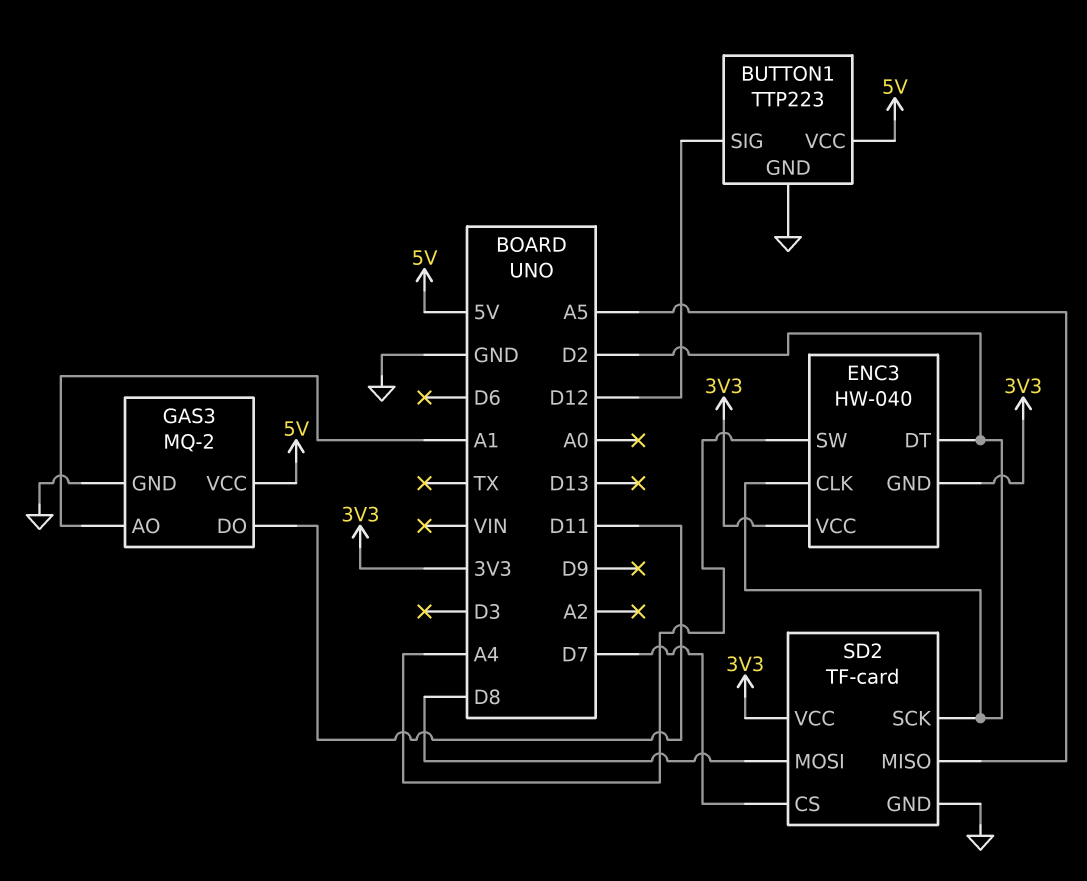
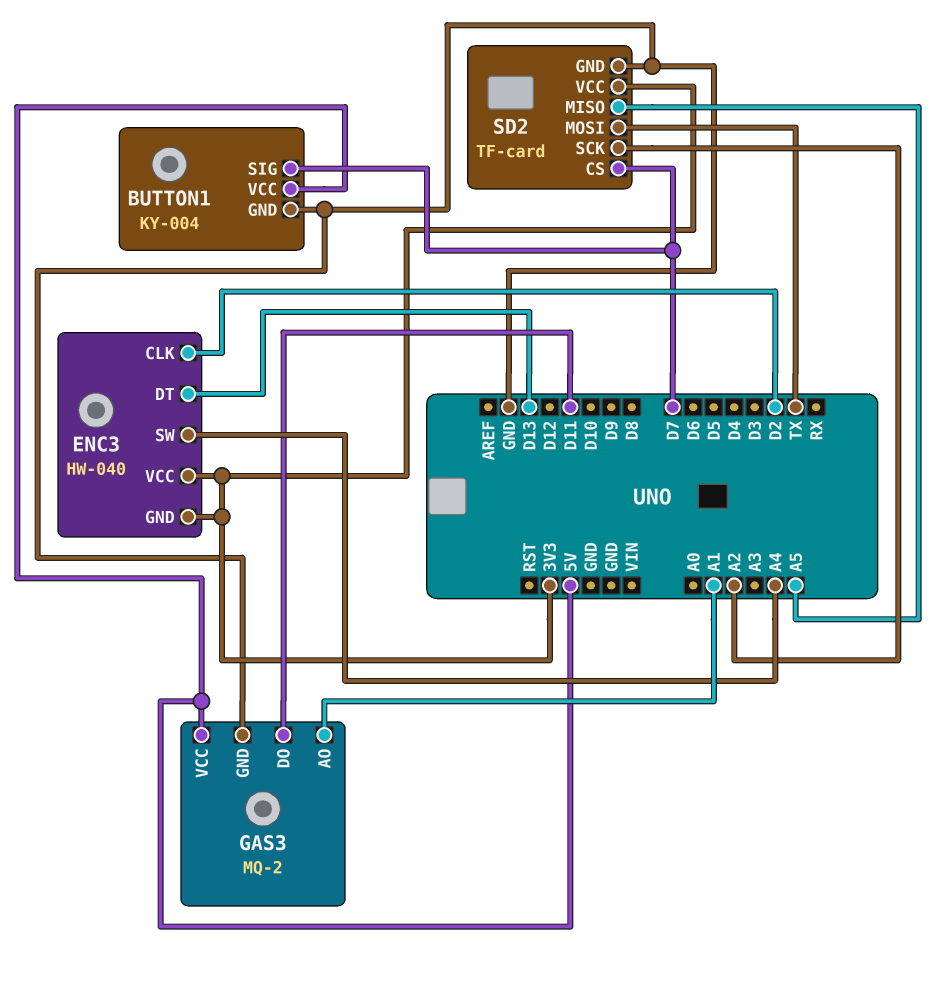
BUTTON1: TTP223 -> KY-004
BUTTON1 pin SIG: D12 -> D7
ENC3 pin DT: D2 -> D13
SD2 pin MOSI: D8 -> TX
SD2 pin SCK: D2 -> A2

